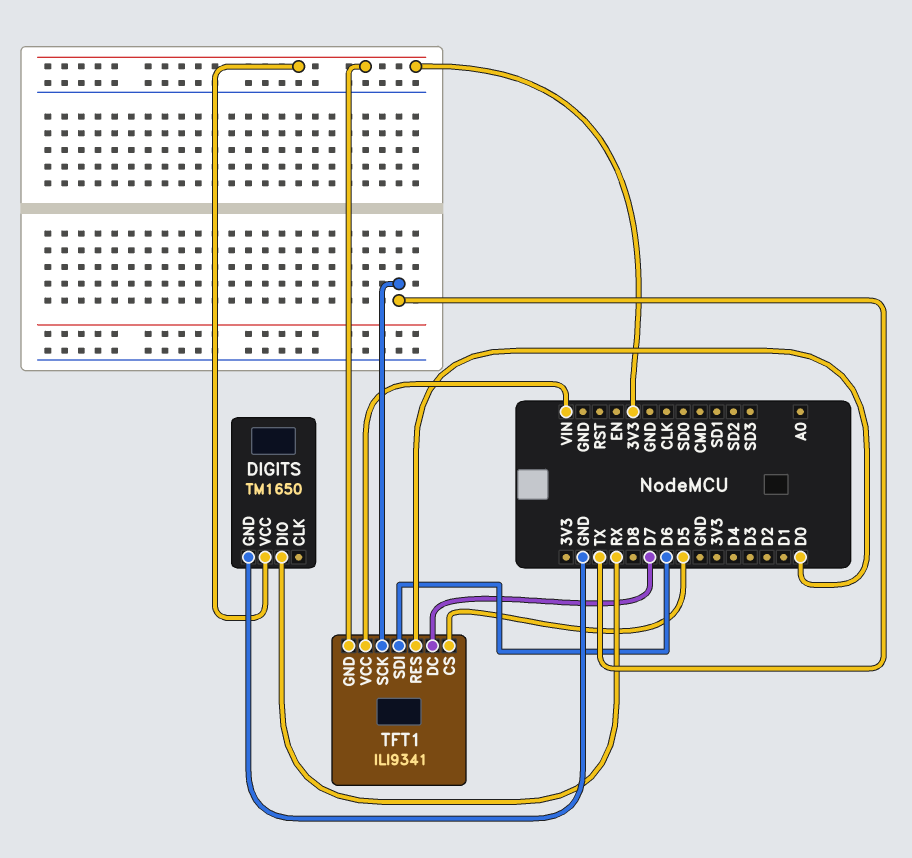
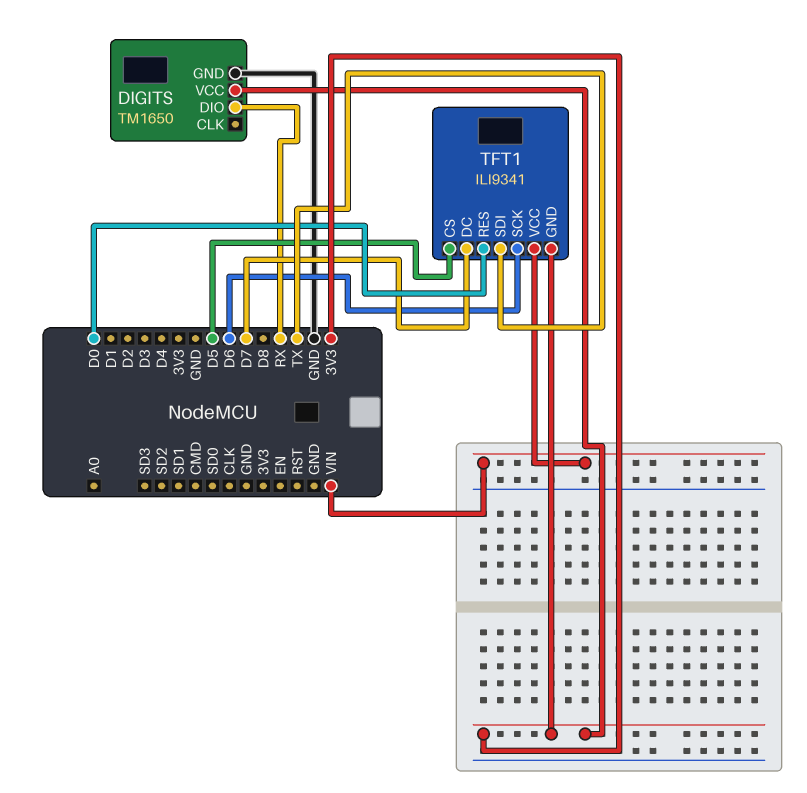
TFT1 pin SCK: TX -> D6
TFT1 pin SDI: D6 -> TX

